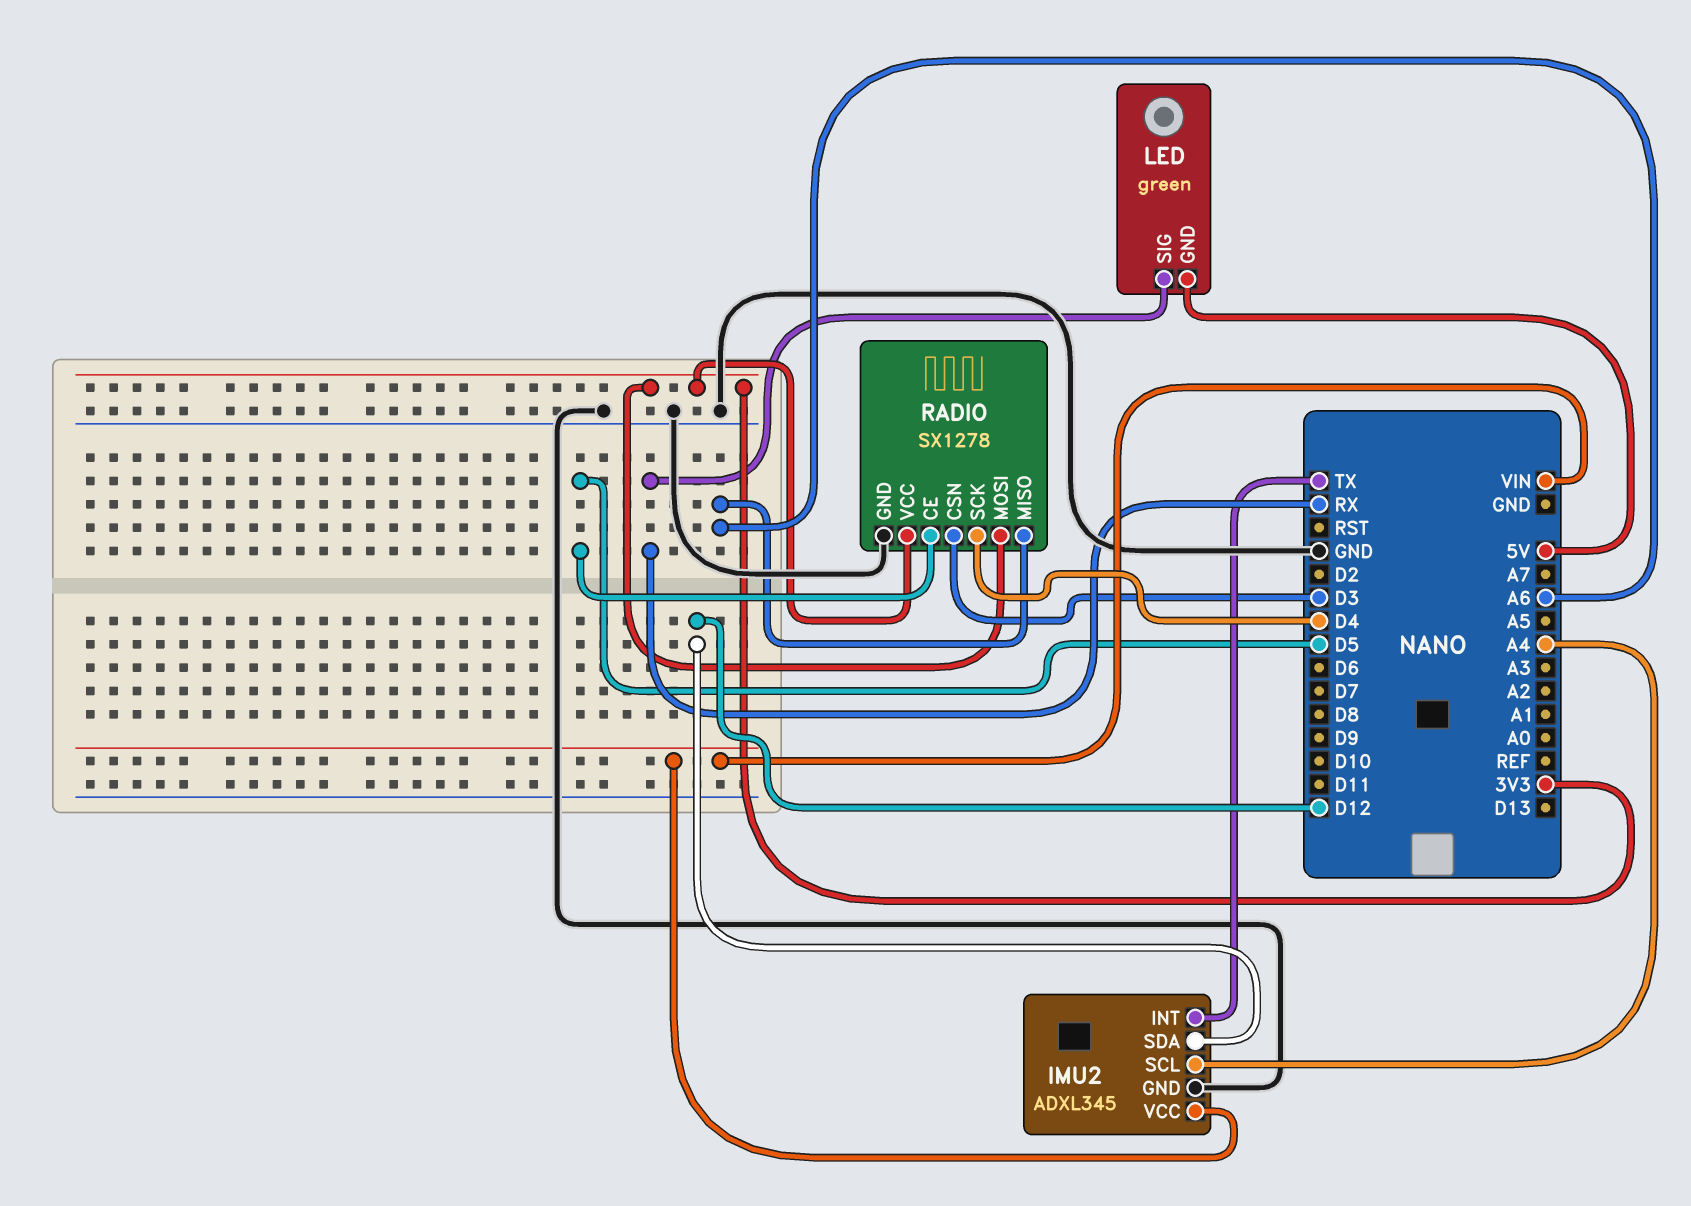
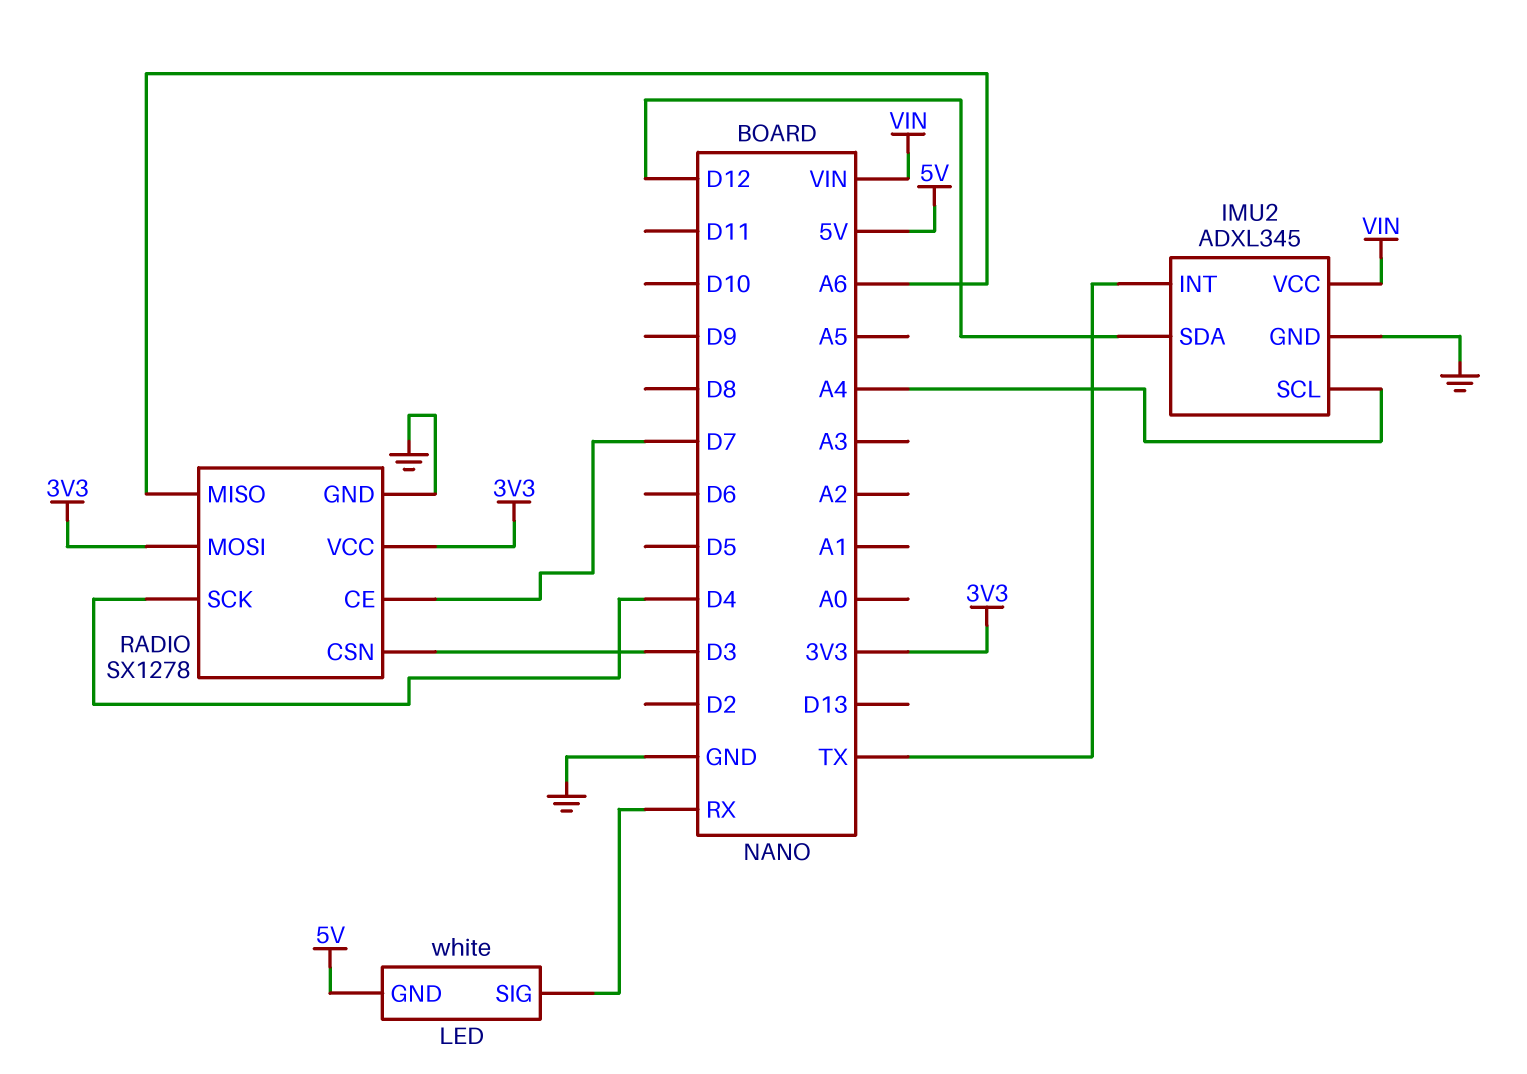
LED: green -> white
RADIO pin CE: D5 -> D7

